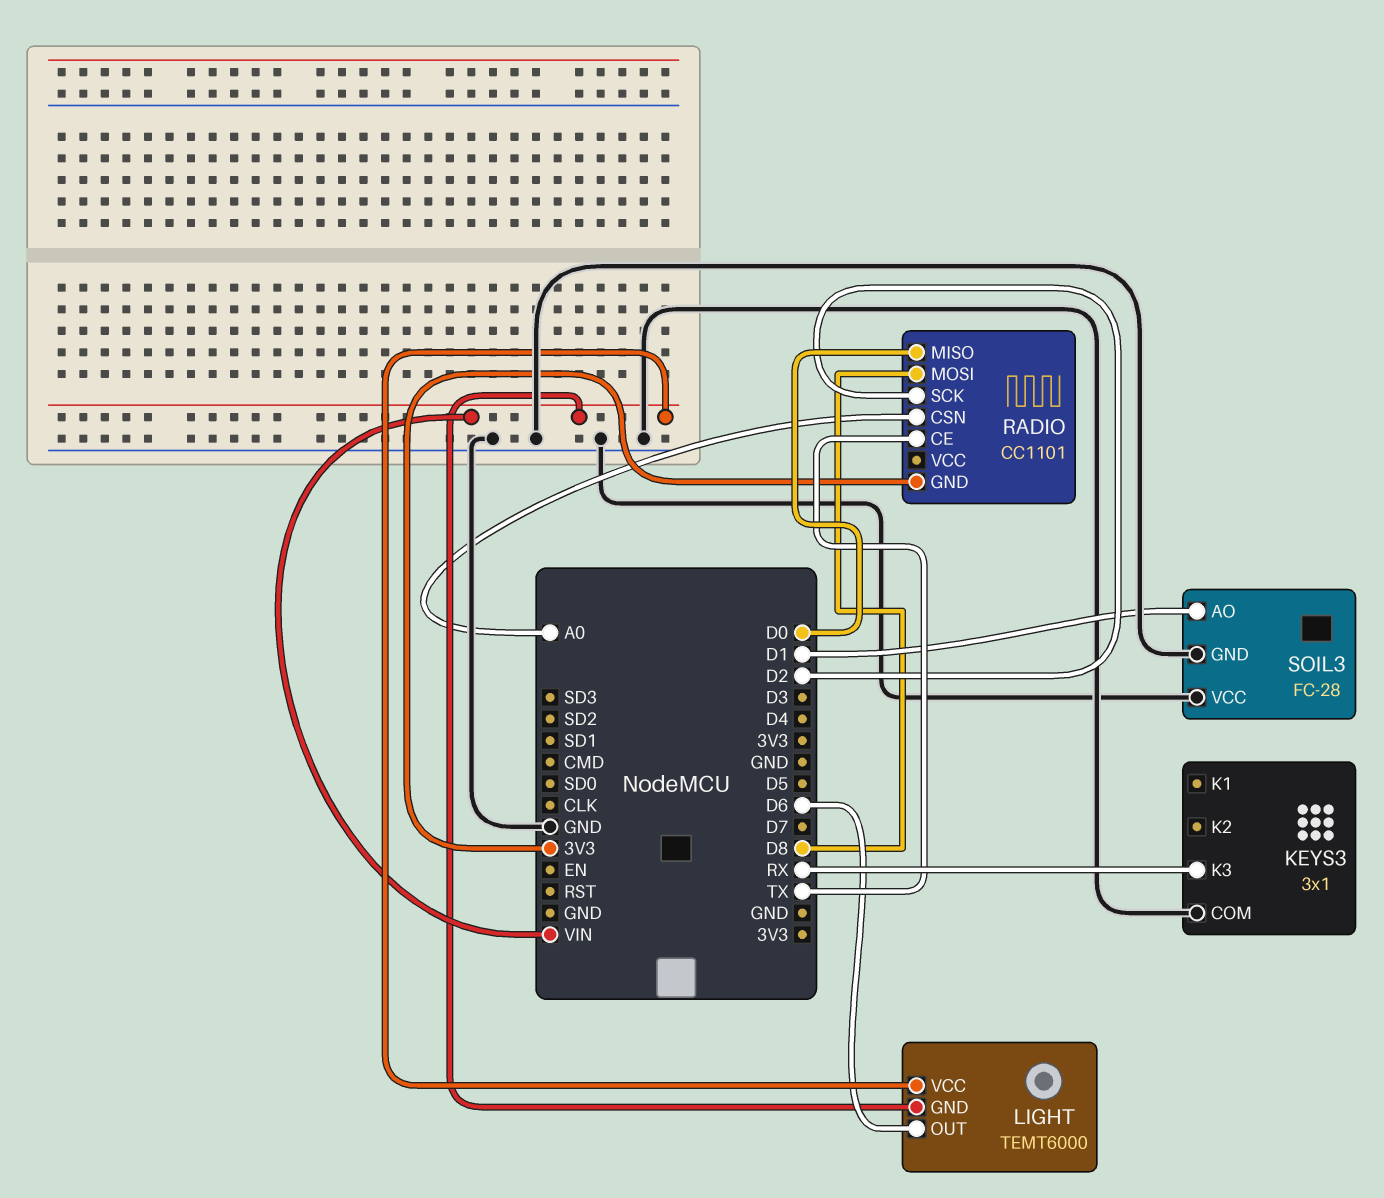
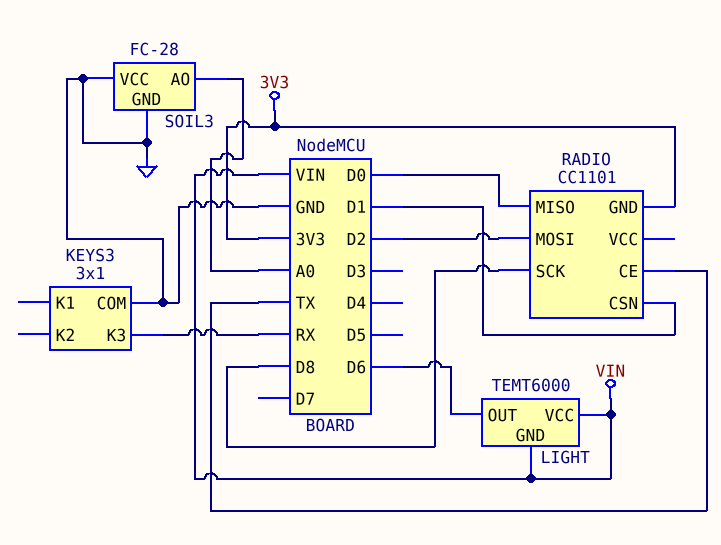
RADIO pin CSN: A0 -> D1
RADIO pin MOSI: D8 -> D2
RADIO pin SCK: D2 -> D8
SOIL3 pin AO: D1 -> A0

